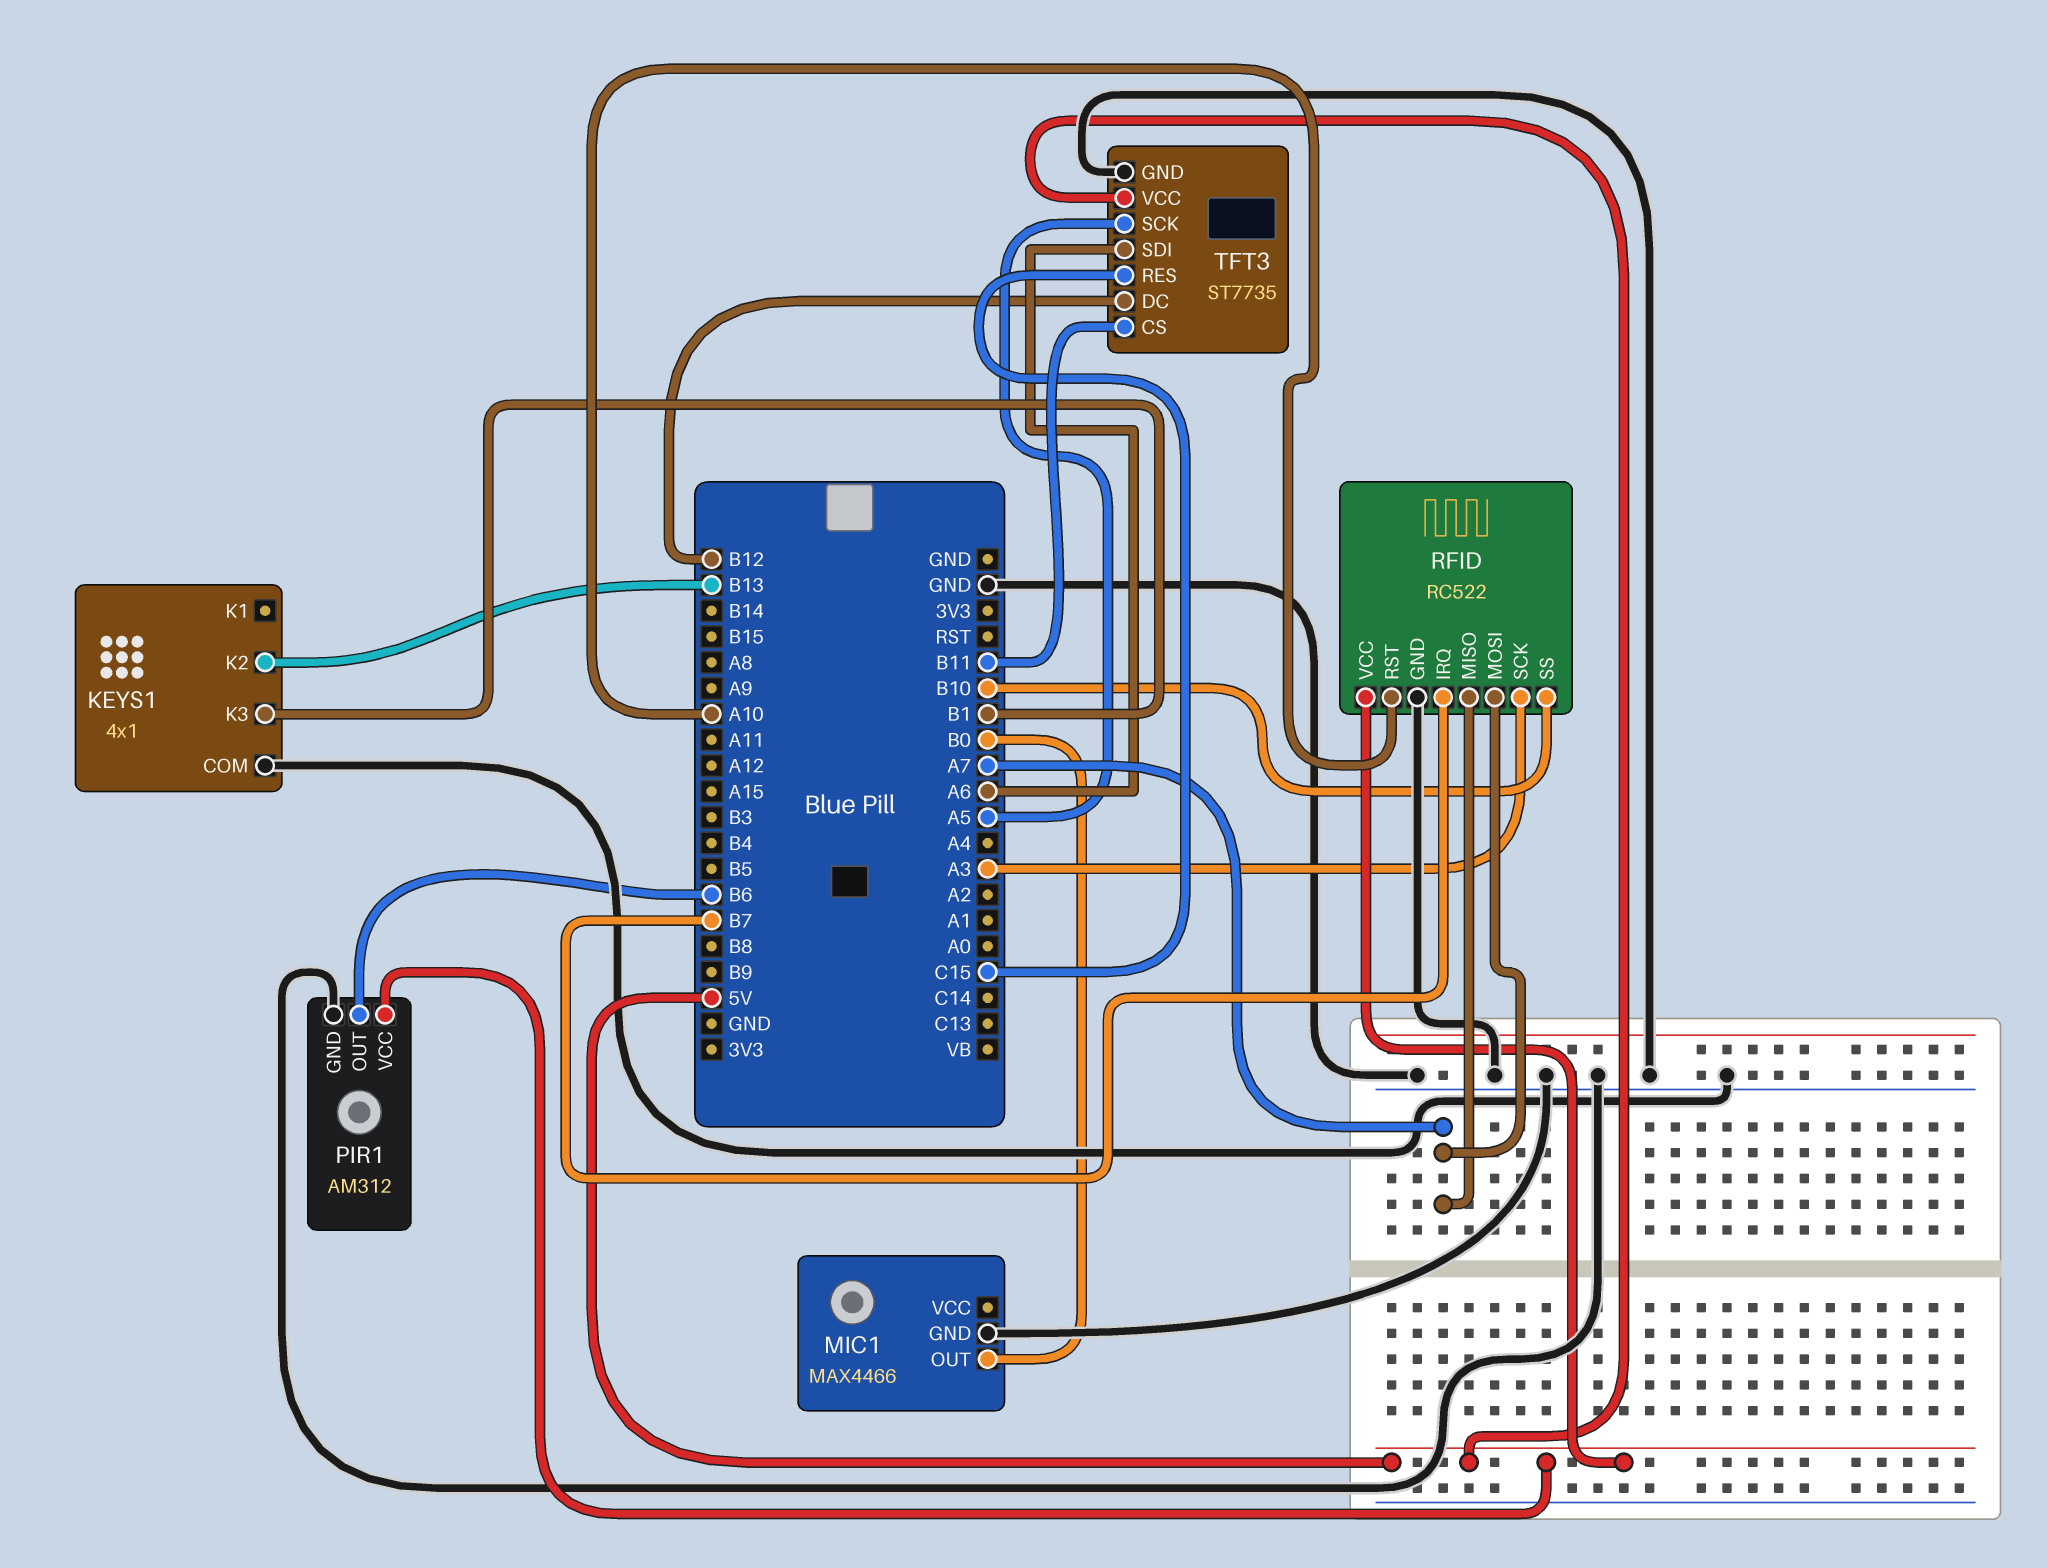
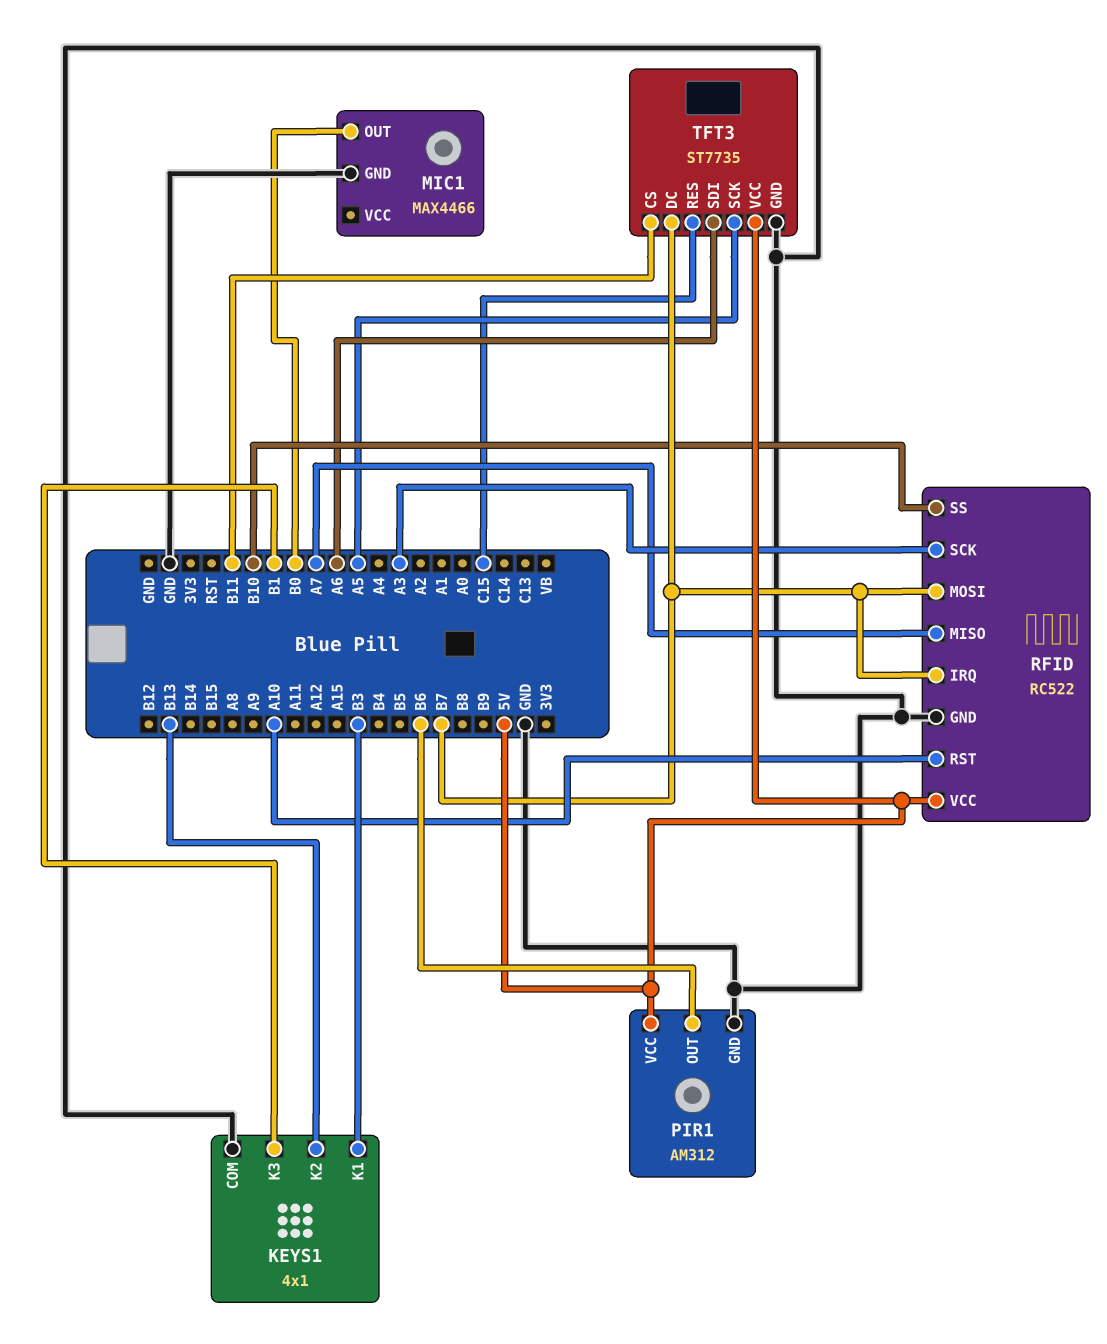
KEYS1 pin K1: none -> B3
RFID pin MOSI: A7 -> B7
TFT3 pin DC: B12 -> B7

